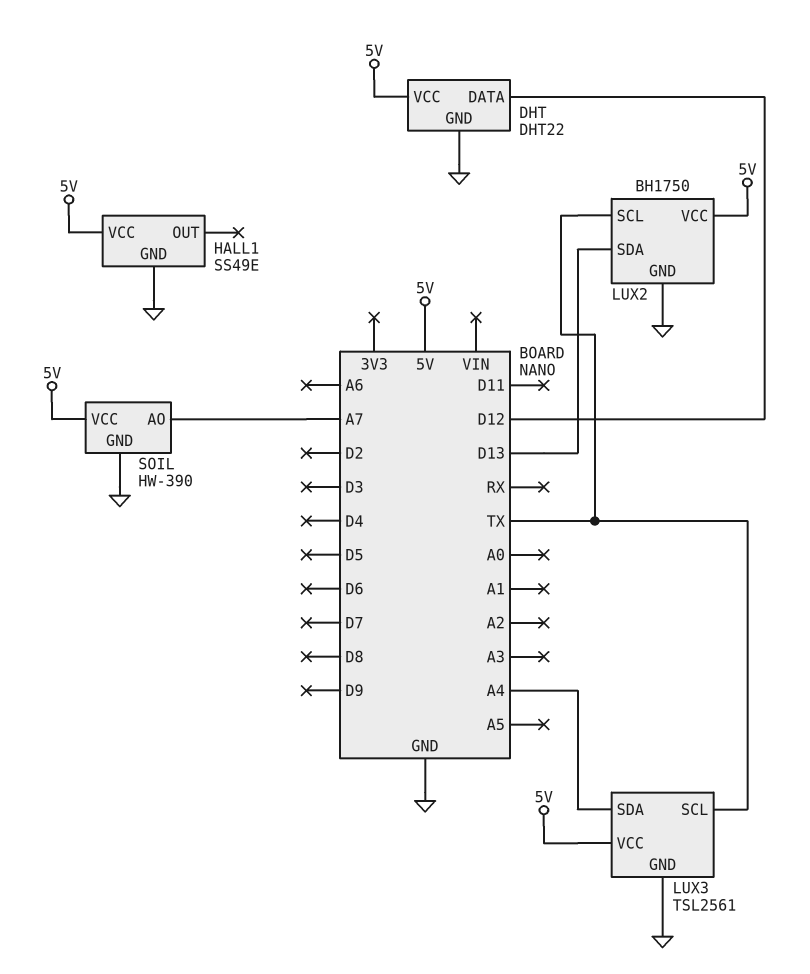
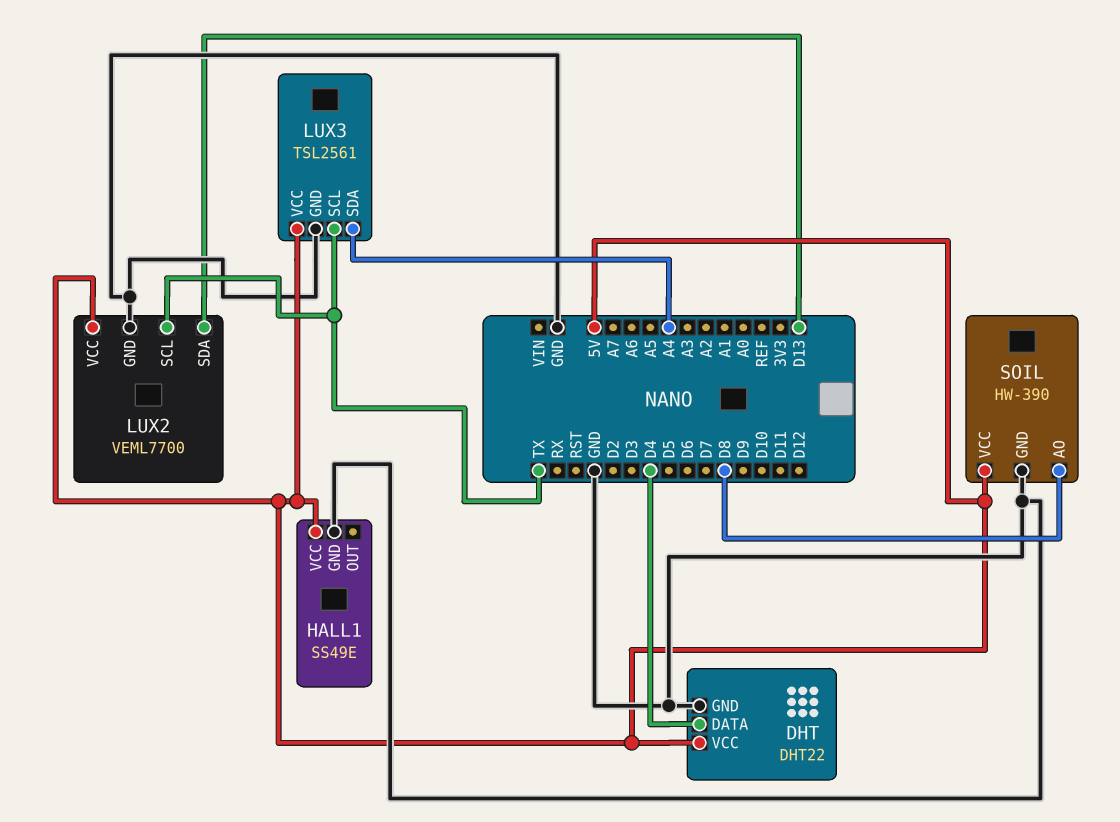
DHT pin DATA: D12 -> D4
LUX2: BH1750 -> VEML7700
SOIL pin AO: A7 -> D8

